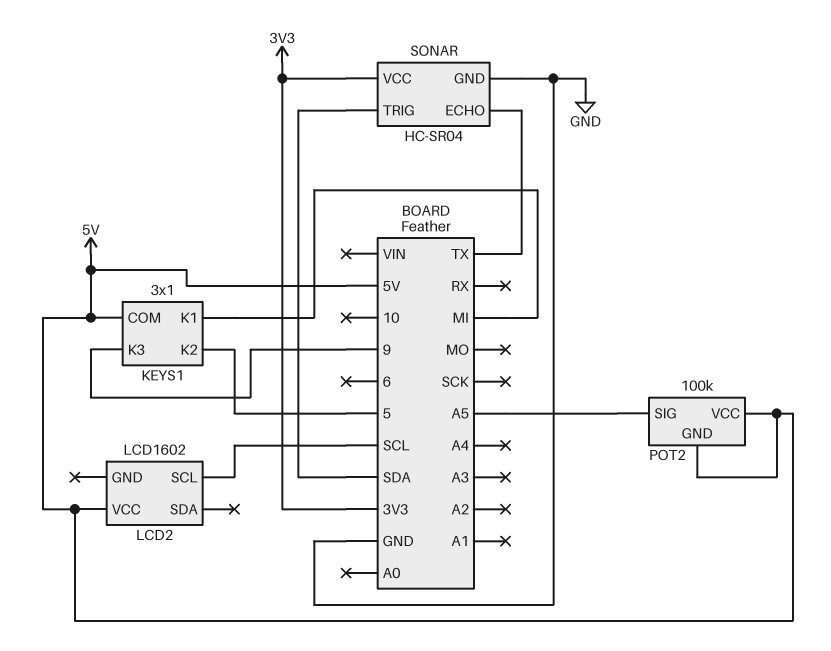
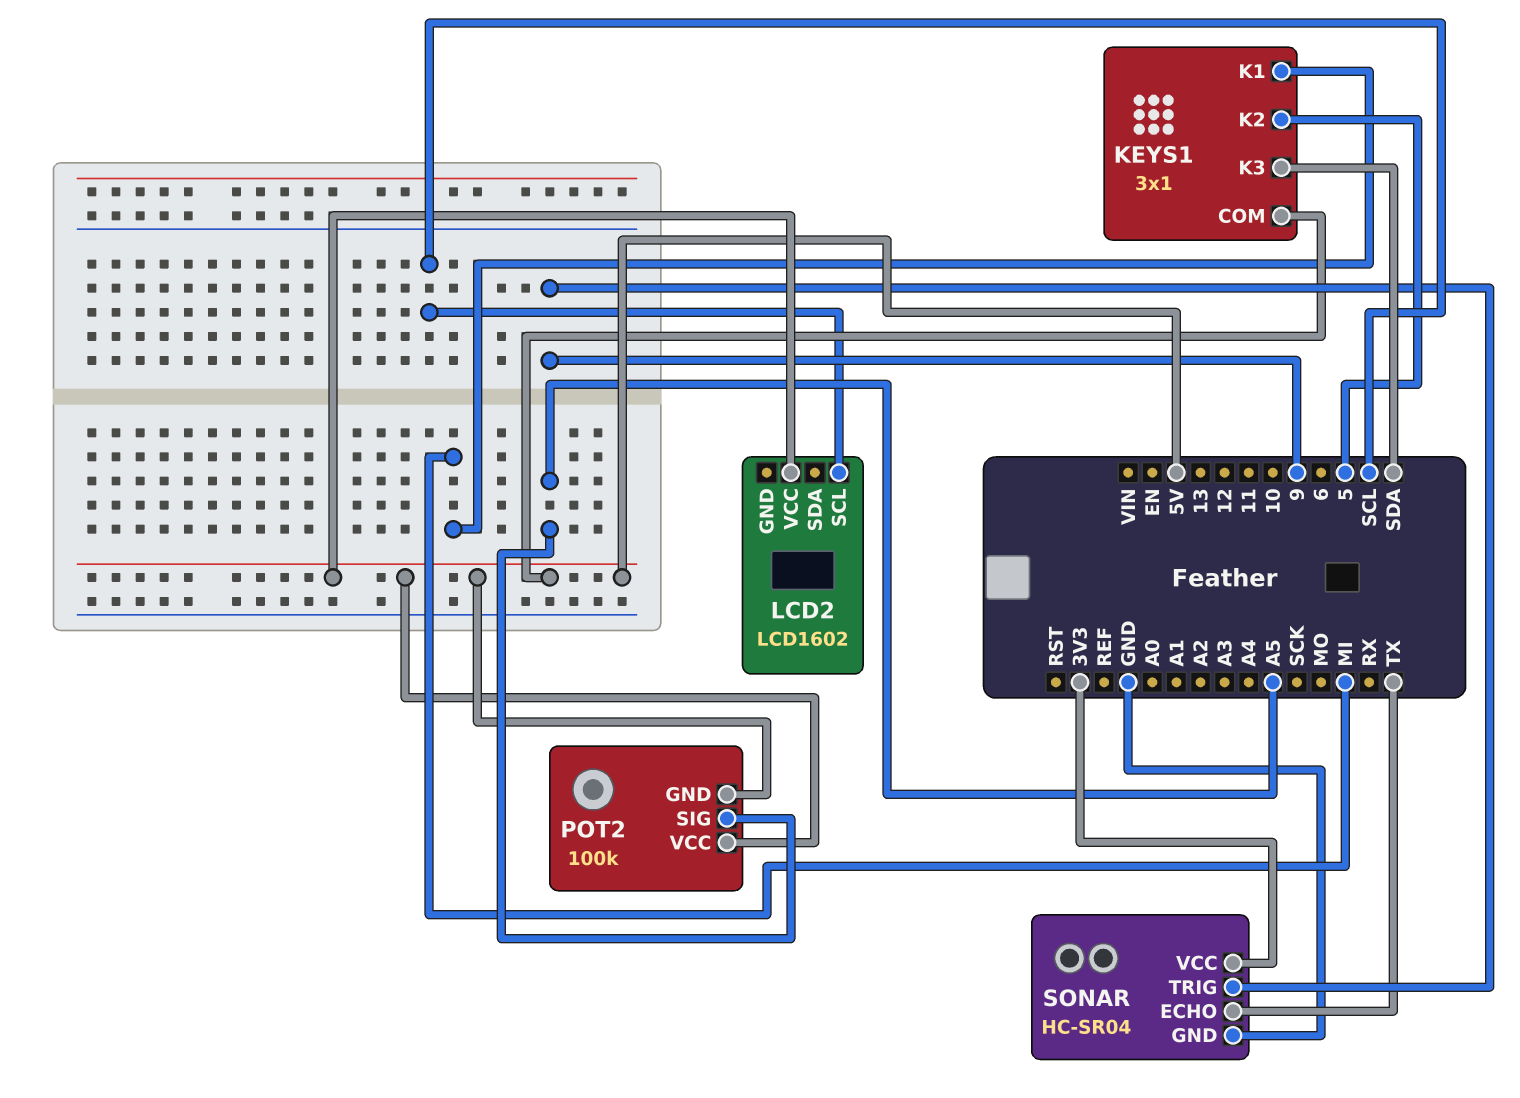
KEYS1 pin K3: 9 -> SDA
SONAR pin TRIG: SDA -> 9

